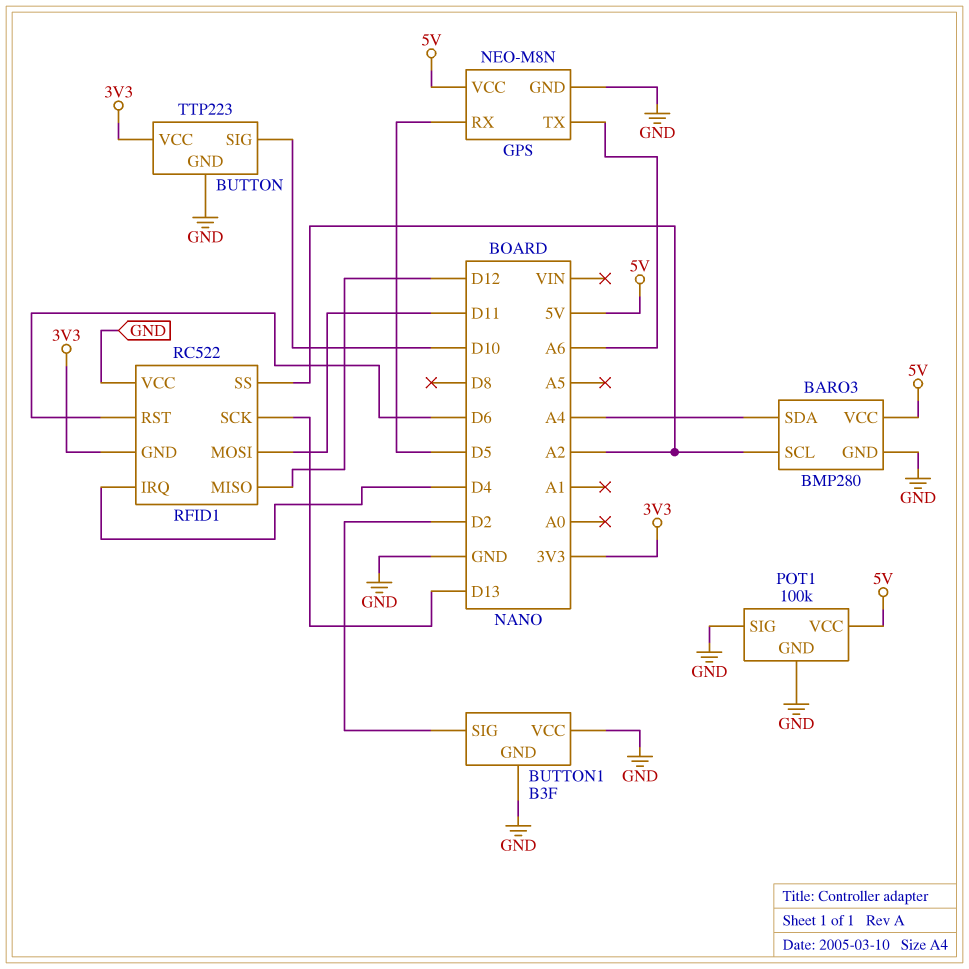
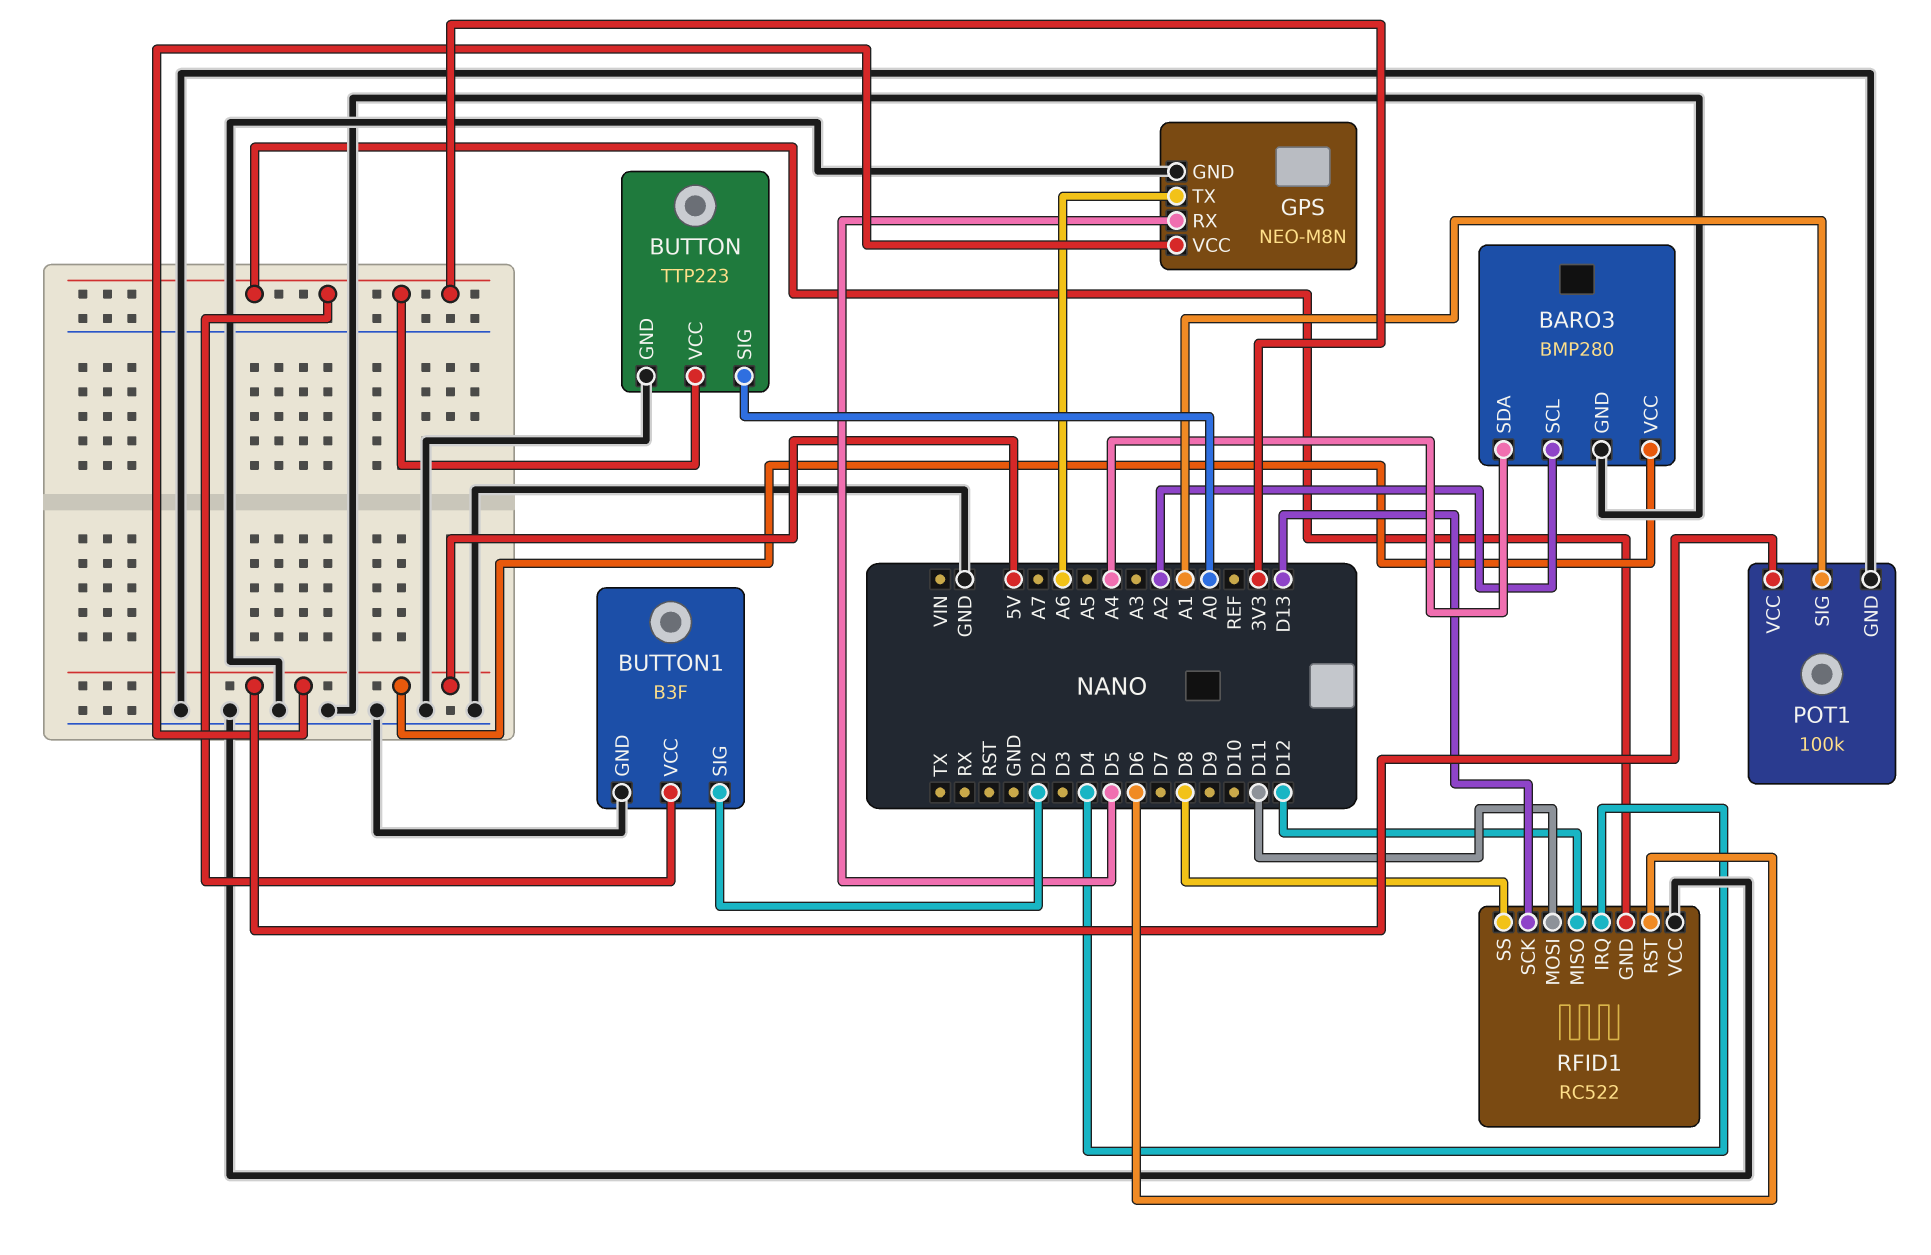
BUTTON pin SIG: D10 -> A0
BUTTON1 pin VCC: GND -> 3V3
POT1 pin SIG: GND -> A1
RFID1 pin SS: A2 -> D8

